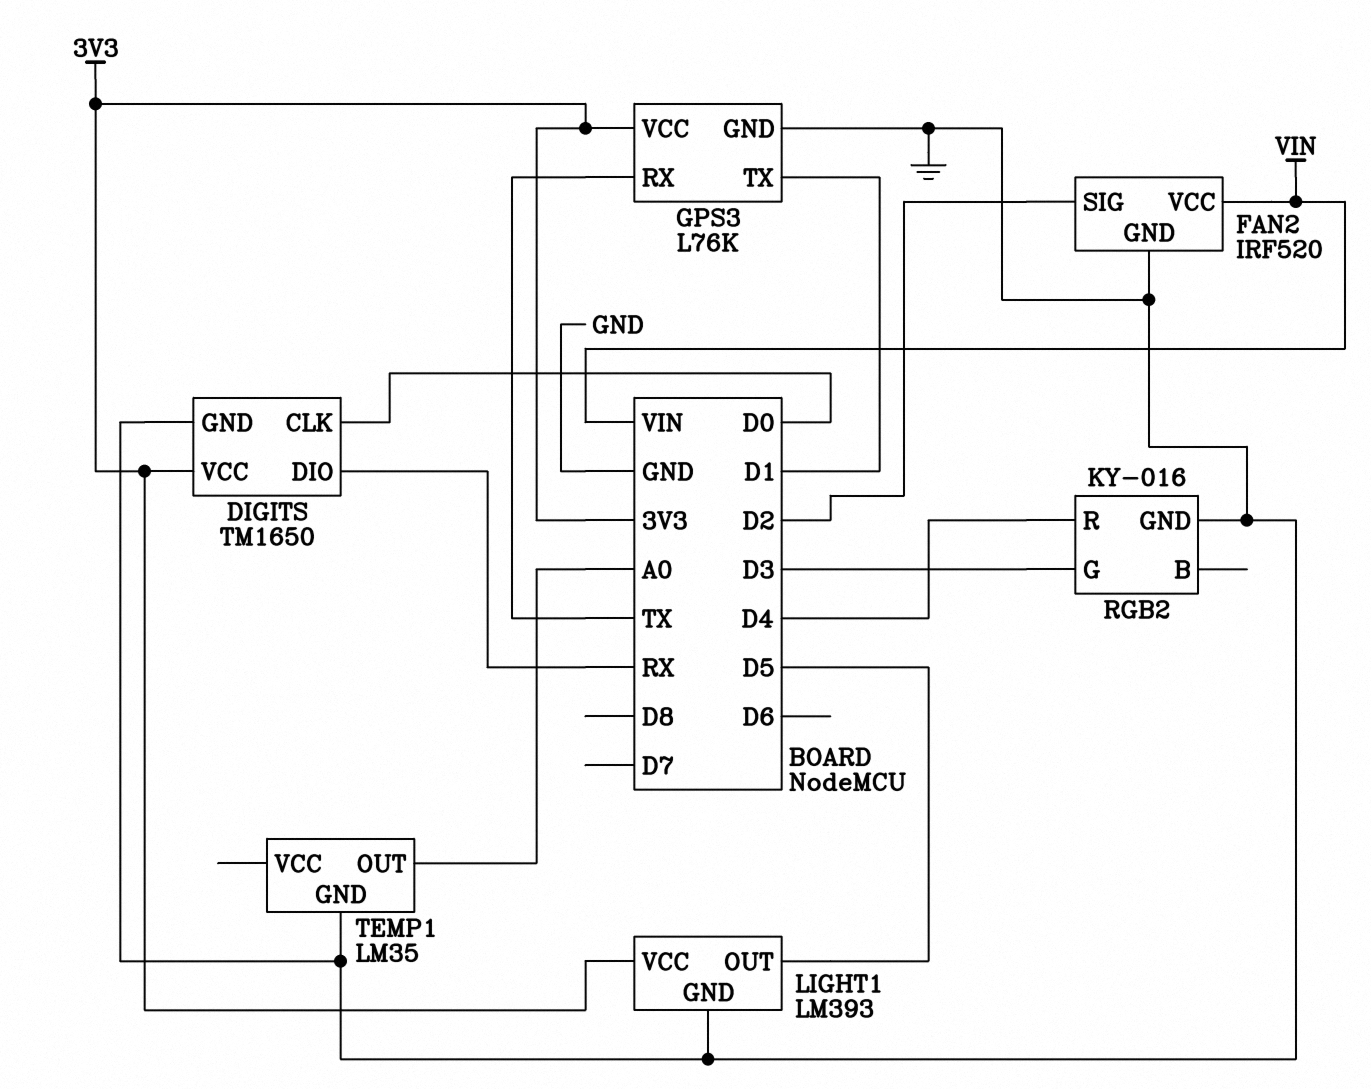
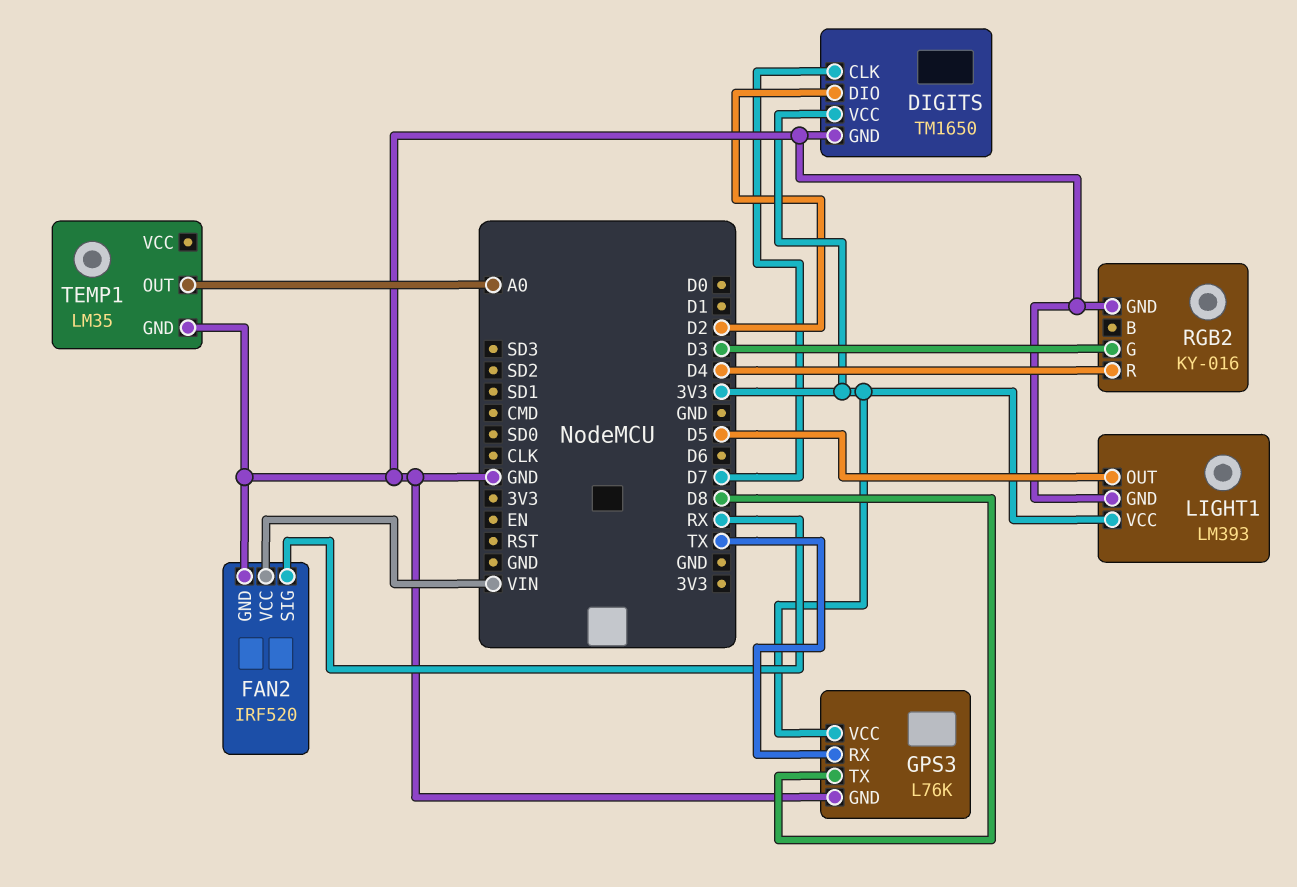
DIGITS pin CLK: D0 -> D7
DIGITS pin DIO: RX -> D2
FAN2 pin SIG: D2 -> RX
GPS3 pin TX: D1 -> D8

